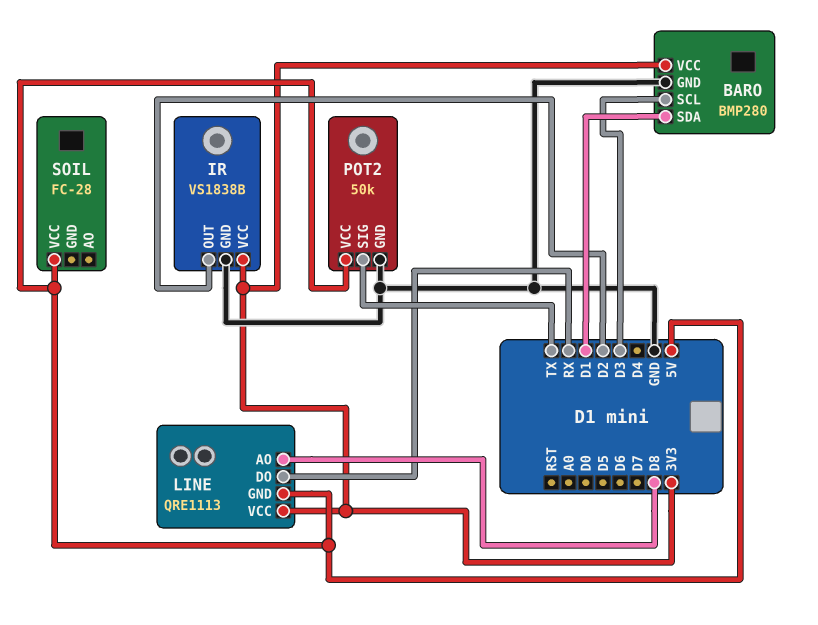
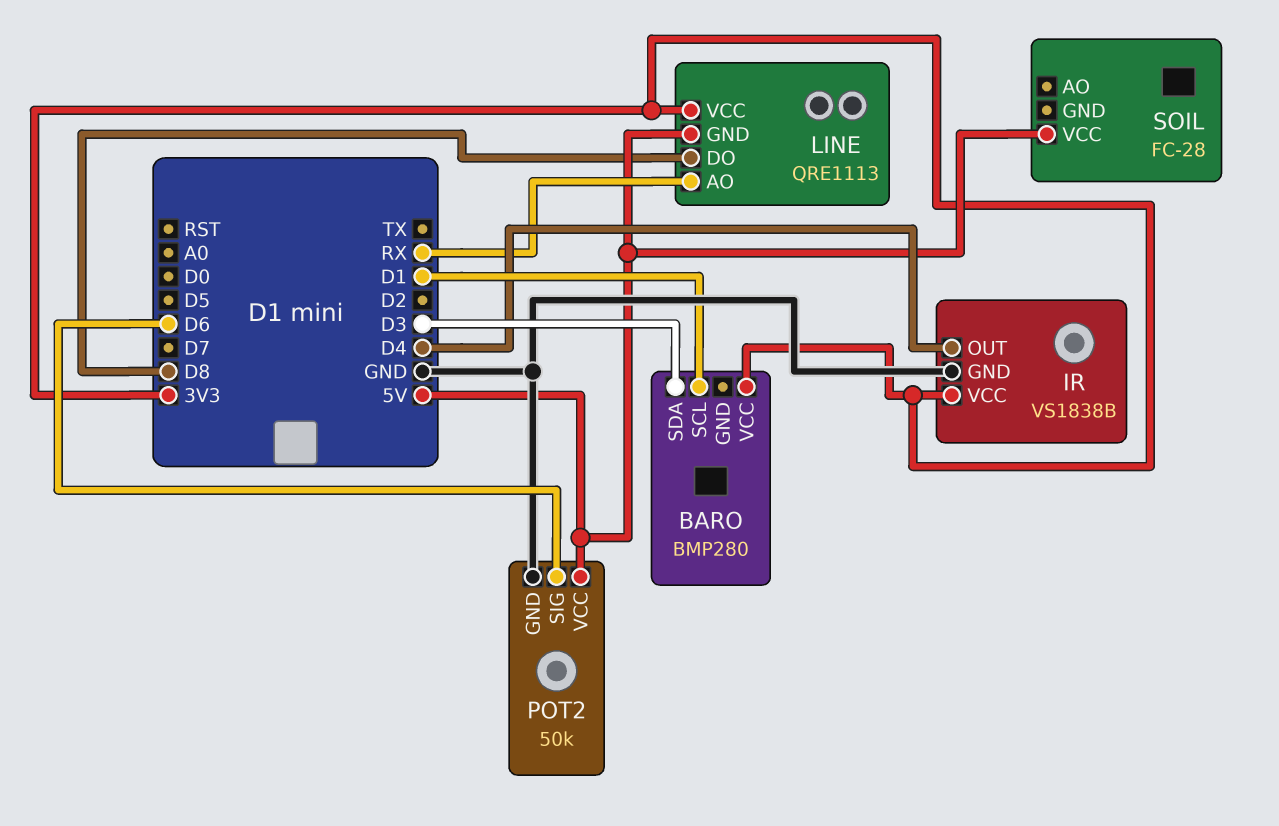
BARO pin GND: GND -> none
BARO pin SCL: D3 -> D1
BARO pin SDA: D1 -> D3
IR pin OUT: D2 -> D4
LINE pin AO: D8 -> RX
LINE pin DO: RX -> D8
POT2 pin SIG: TX -> D6

